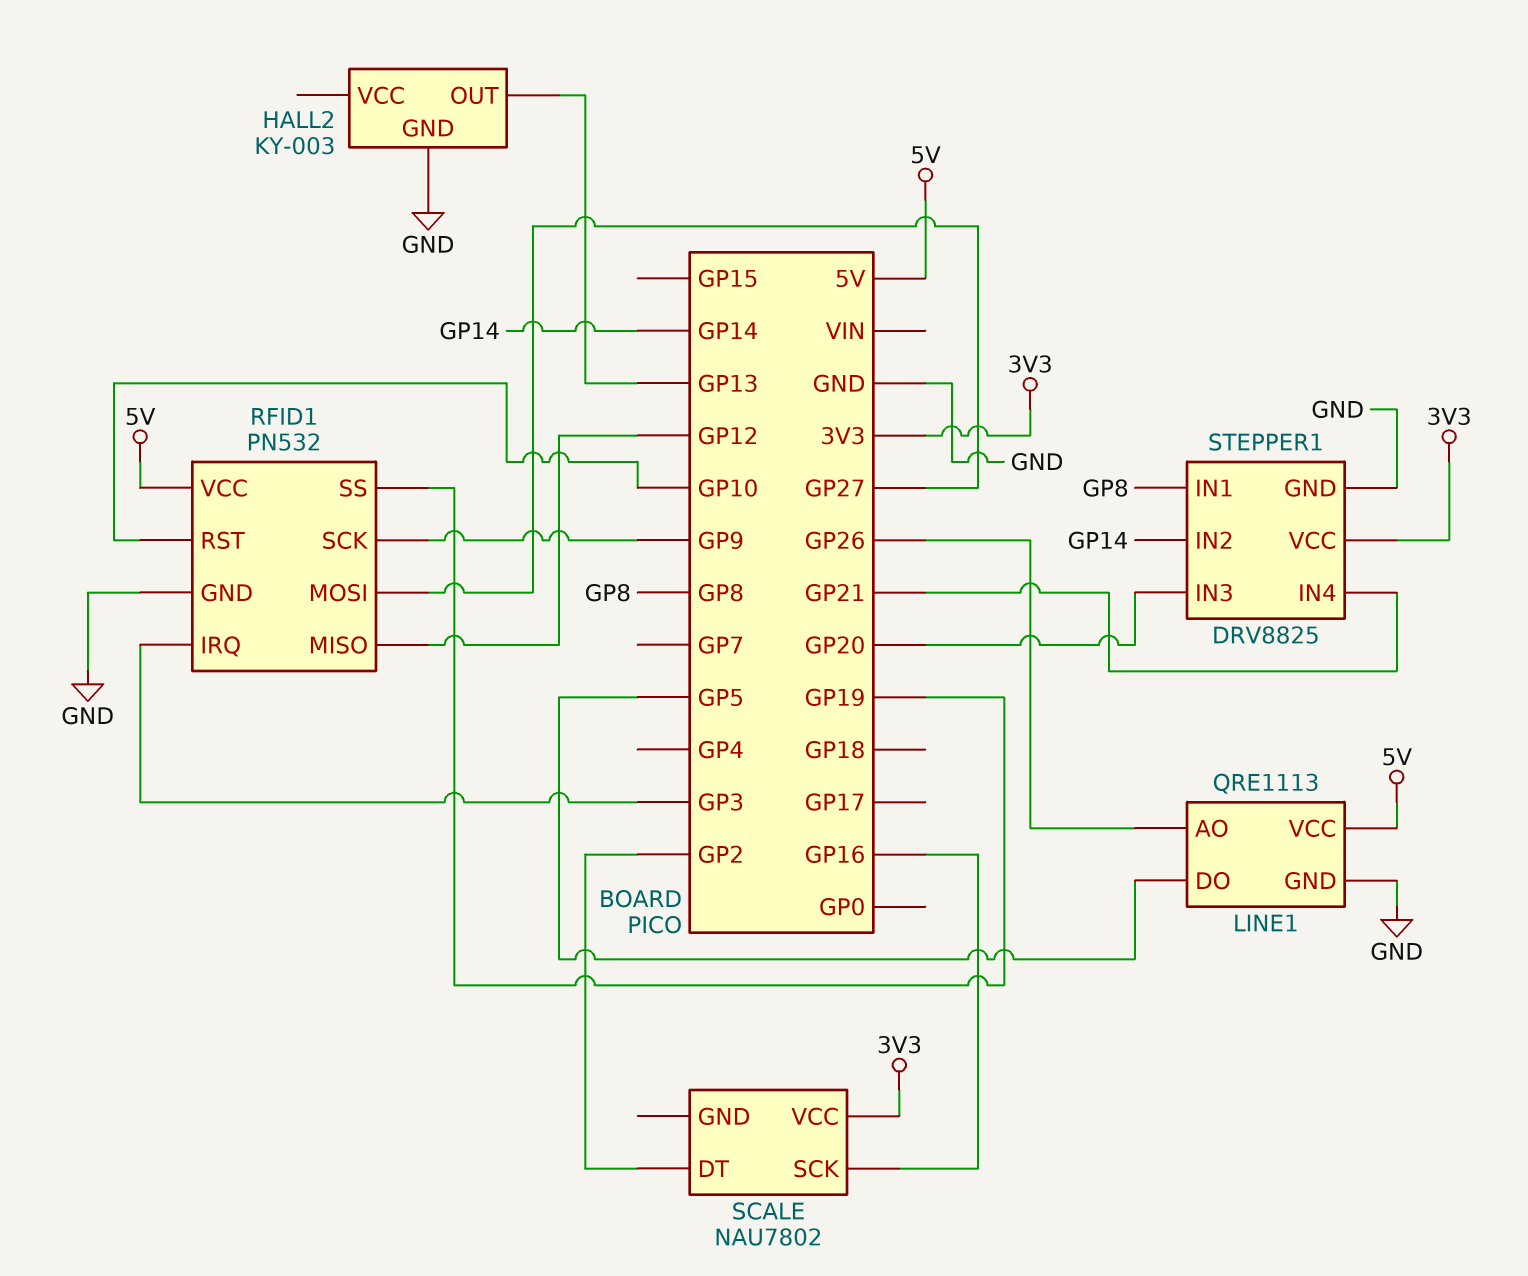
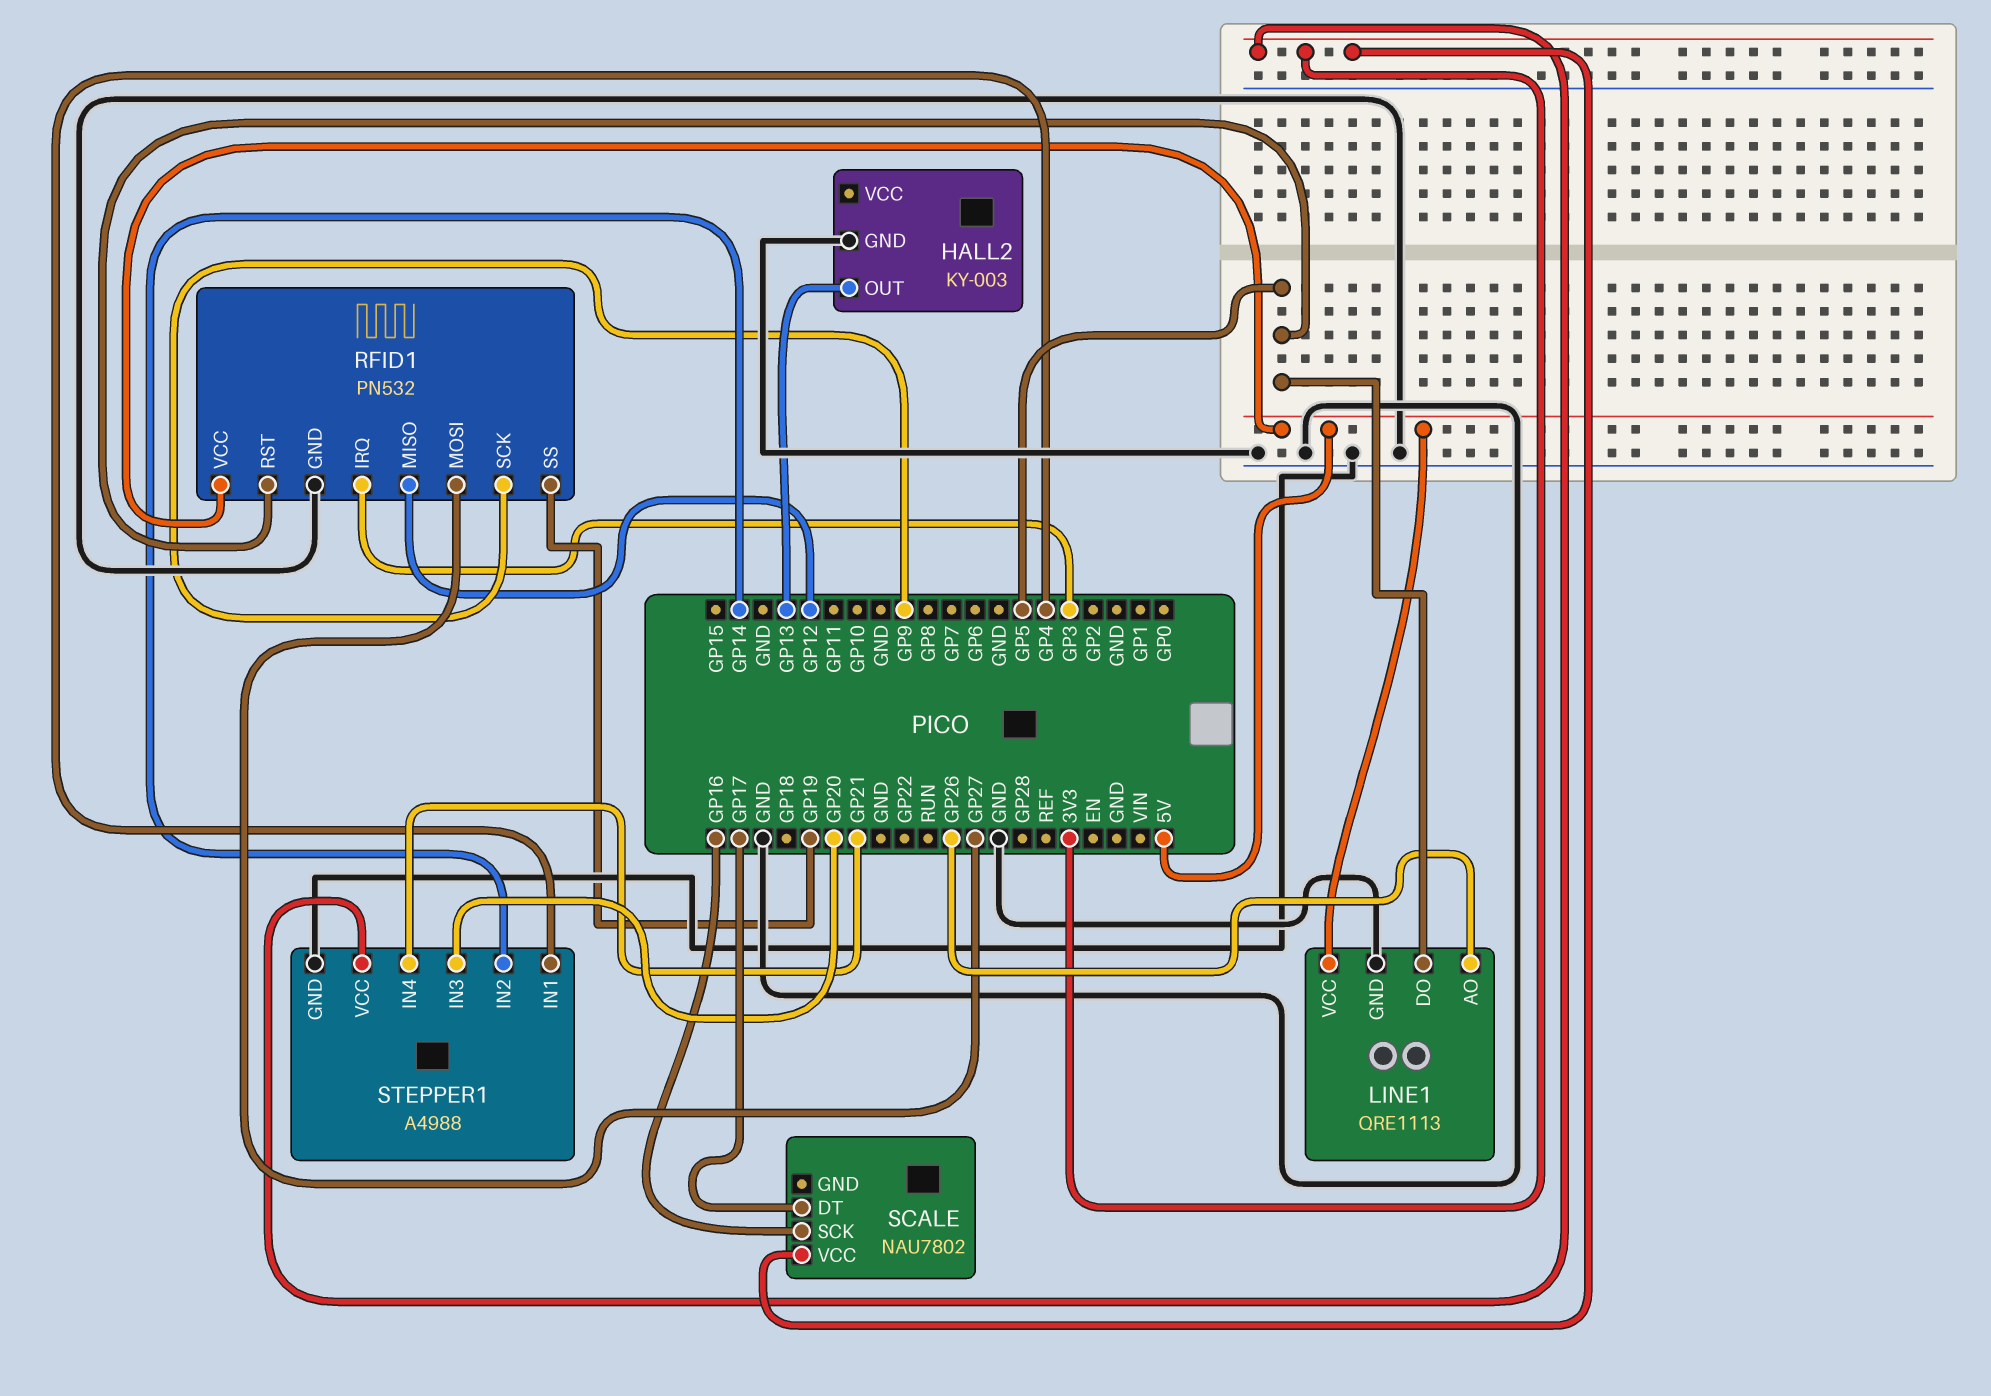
RFID1 pin RST: GP10 -> GP5
SCALE pin DT: GP2 -> GP17
STEPPER1: DRV8825 -> A4988
STEPPER1 pin IN1: GP8 -> GP4

